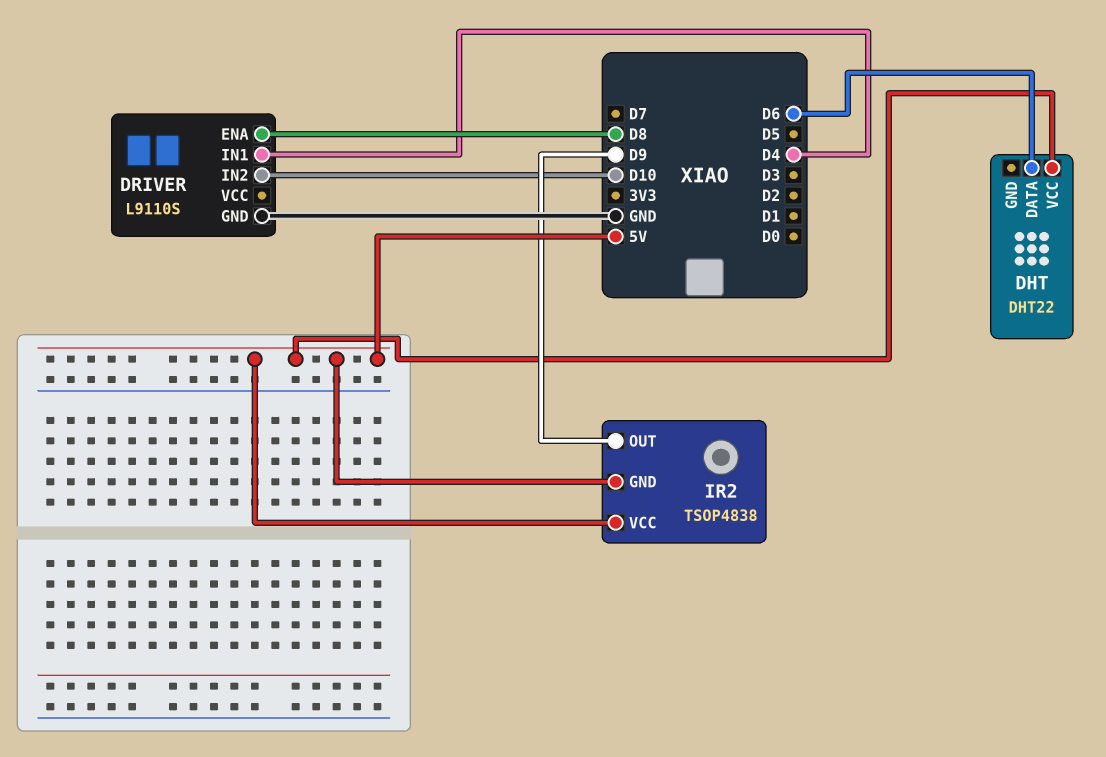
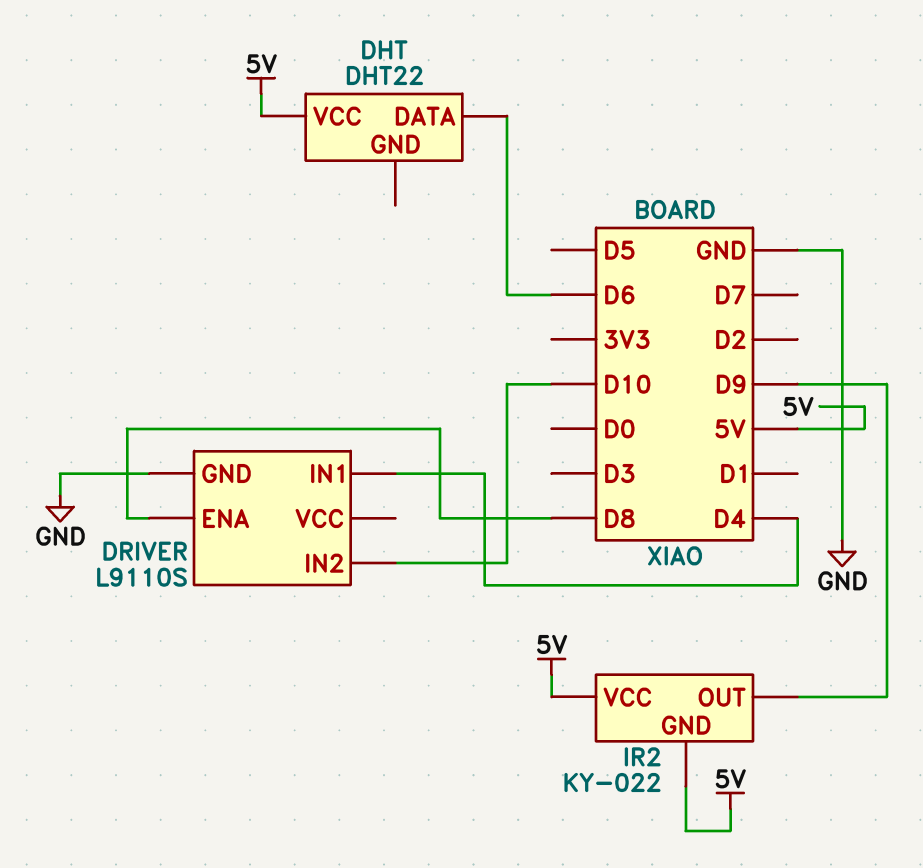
IR2: TSOP4838 -> KY-022

